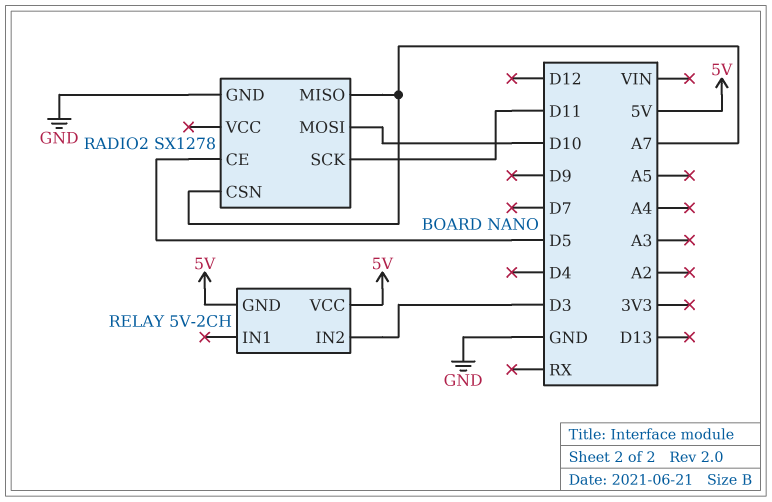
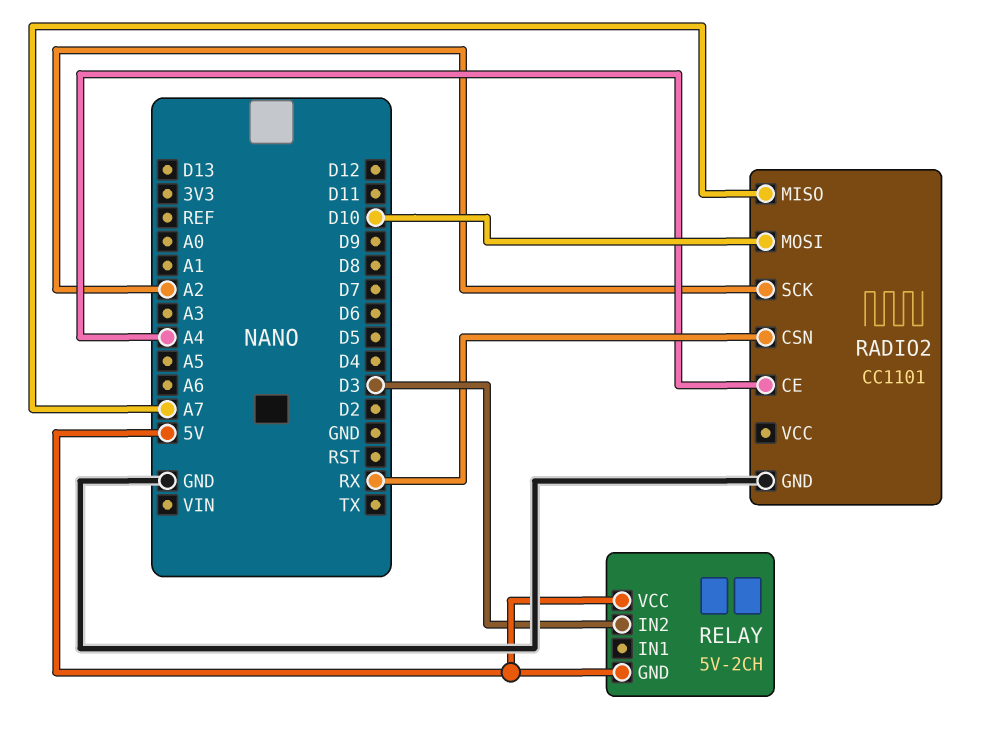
RADIO2: SX1278 -> CC1101
RADIO2 pin CE: D5 -> A4
RADIO2 pin CSN: A7 -> RX
RADIO2 pin SCK: D11 -> A2

